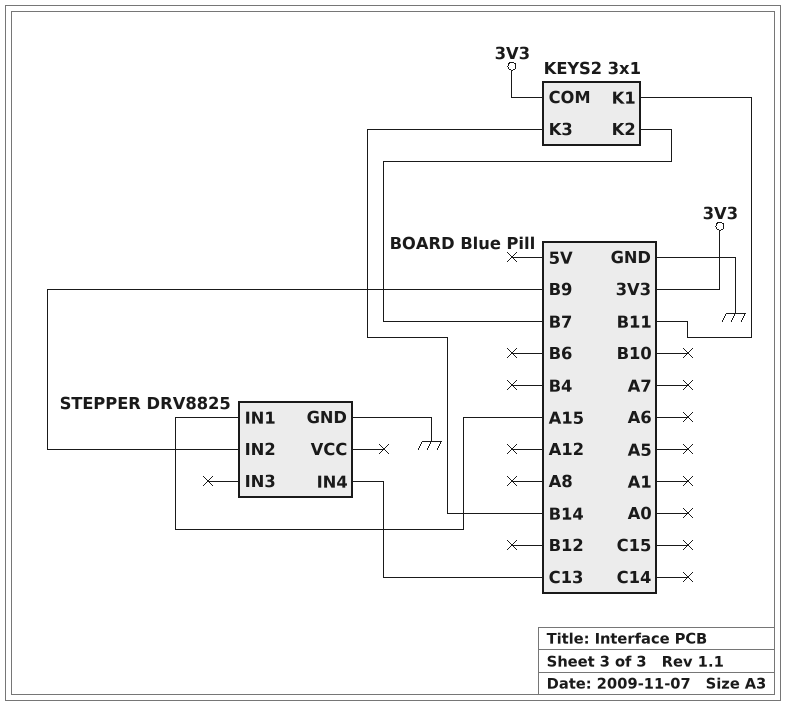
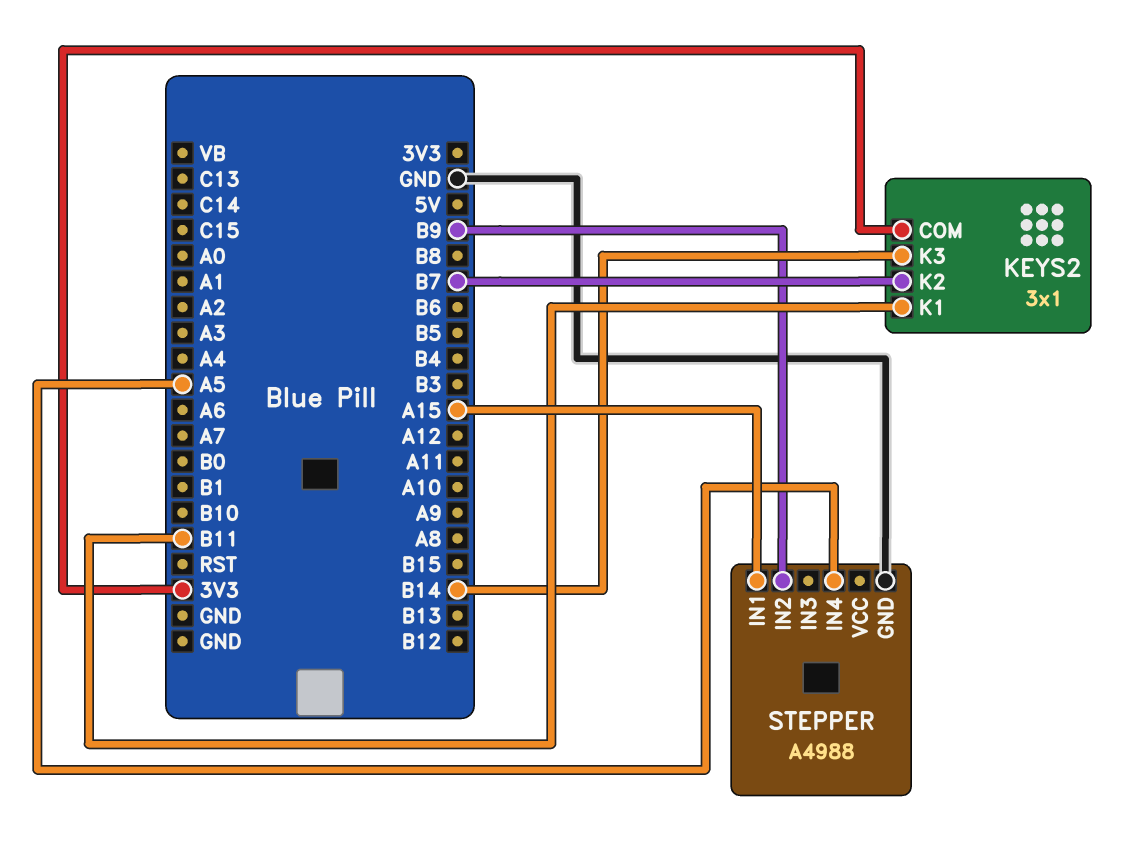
STEPPER: DRV8825 -> A4988
STEPPER pin IN4: C13 -> A5

